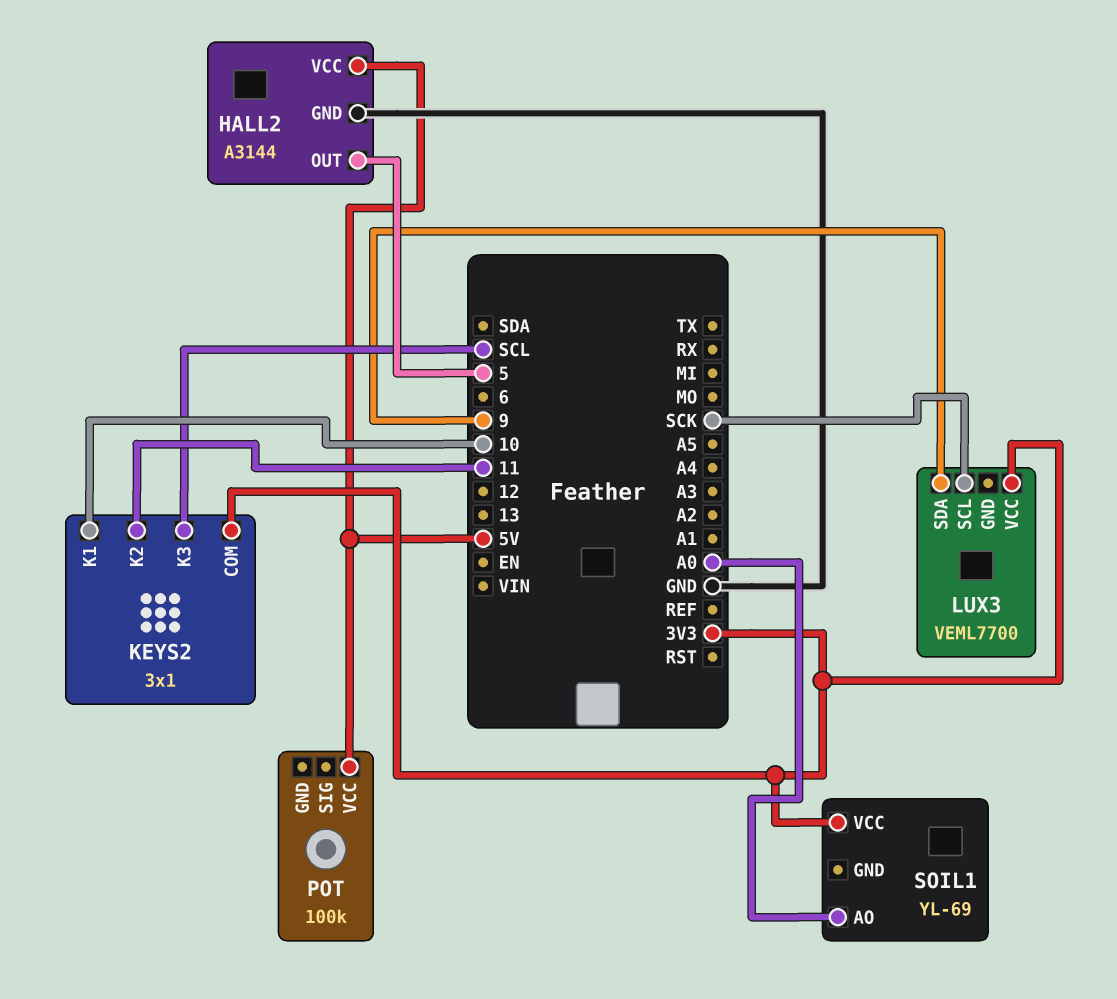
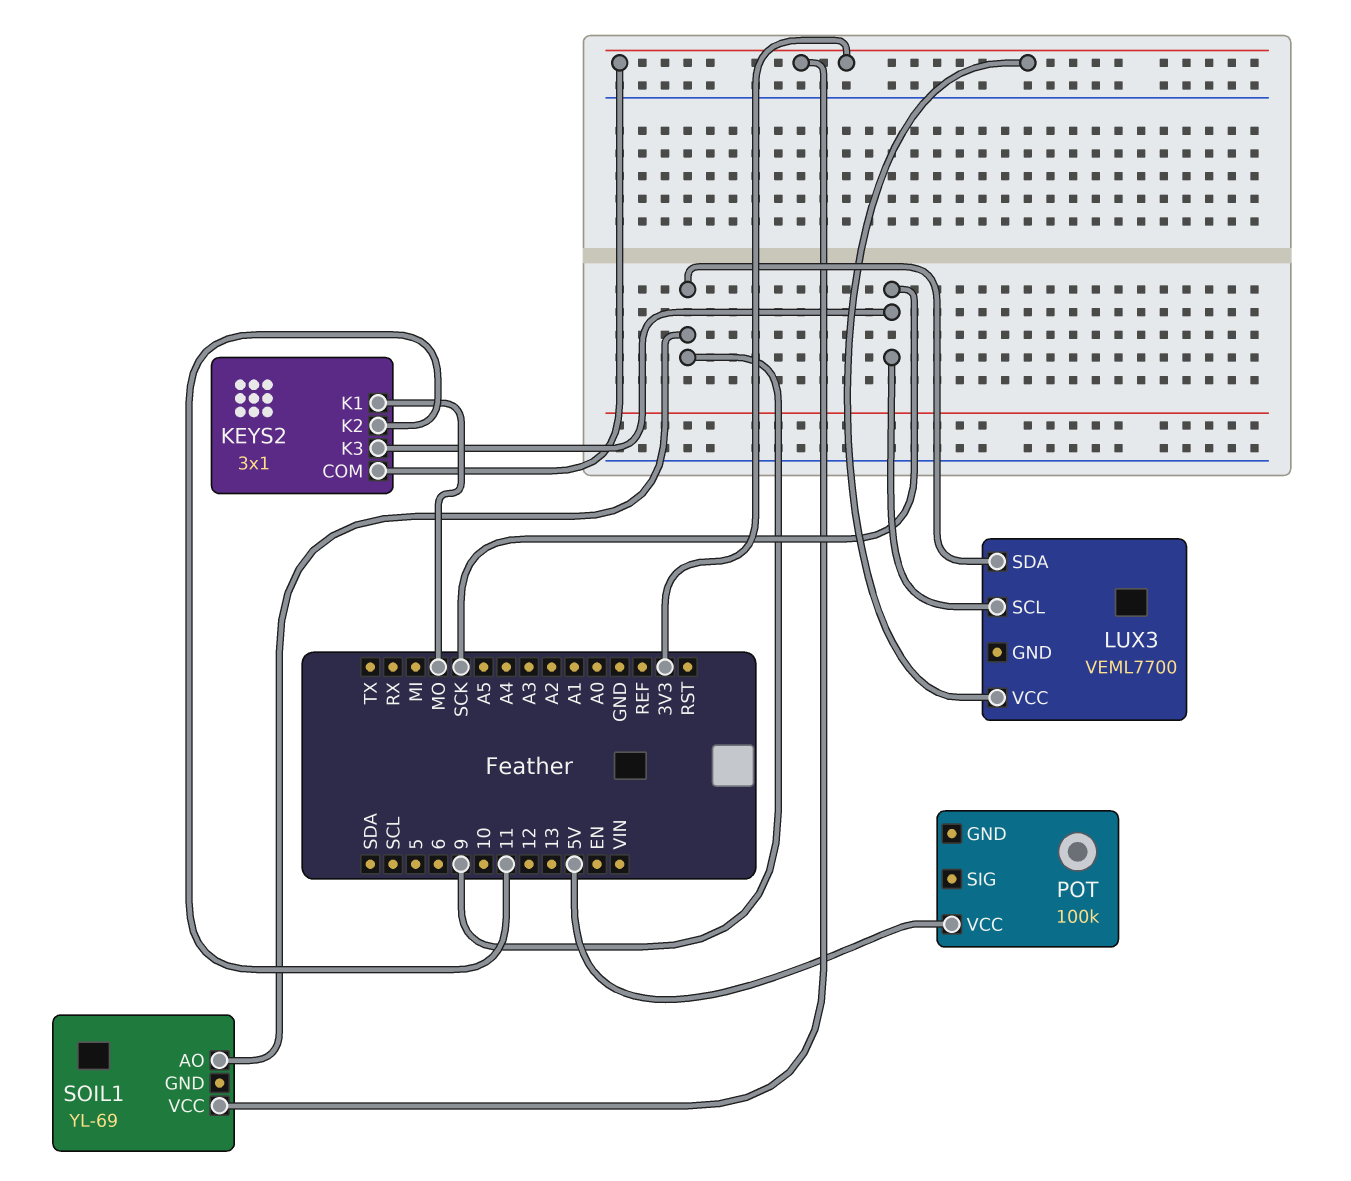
HALL2: A3144 -> none
HALL2 pin GND: GND -> none
HALL2 pin OUT: 5 -> none
HALL2 pin VCC: 5V -> none
KEYS2 pin K1: 10 -> MO
KEYS2 pin K3: SCL -> SCK
SOIL1 pin AO: A0 -> 9

